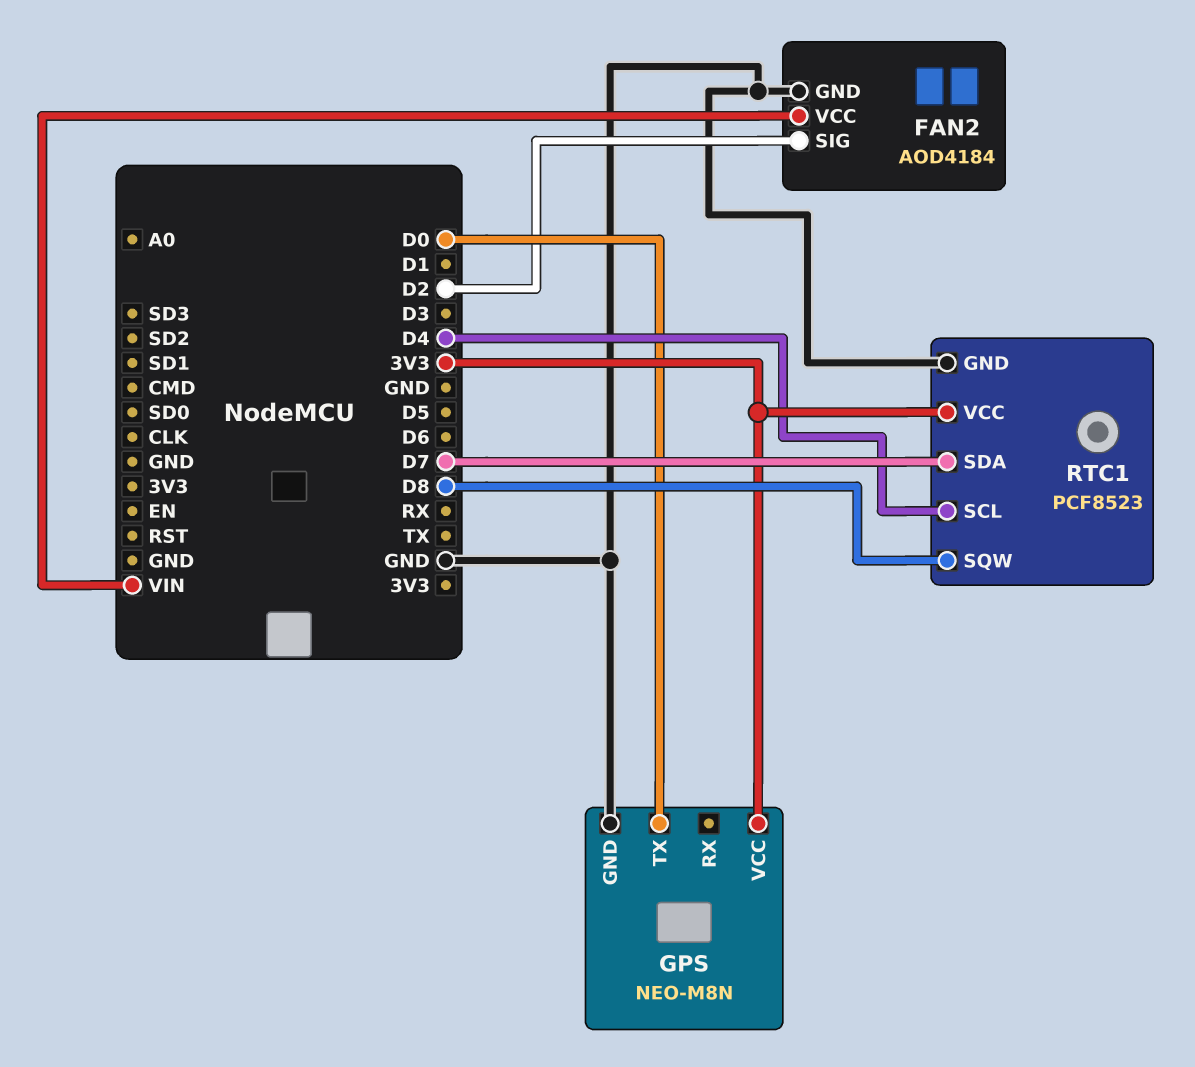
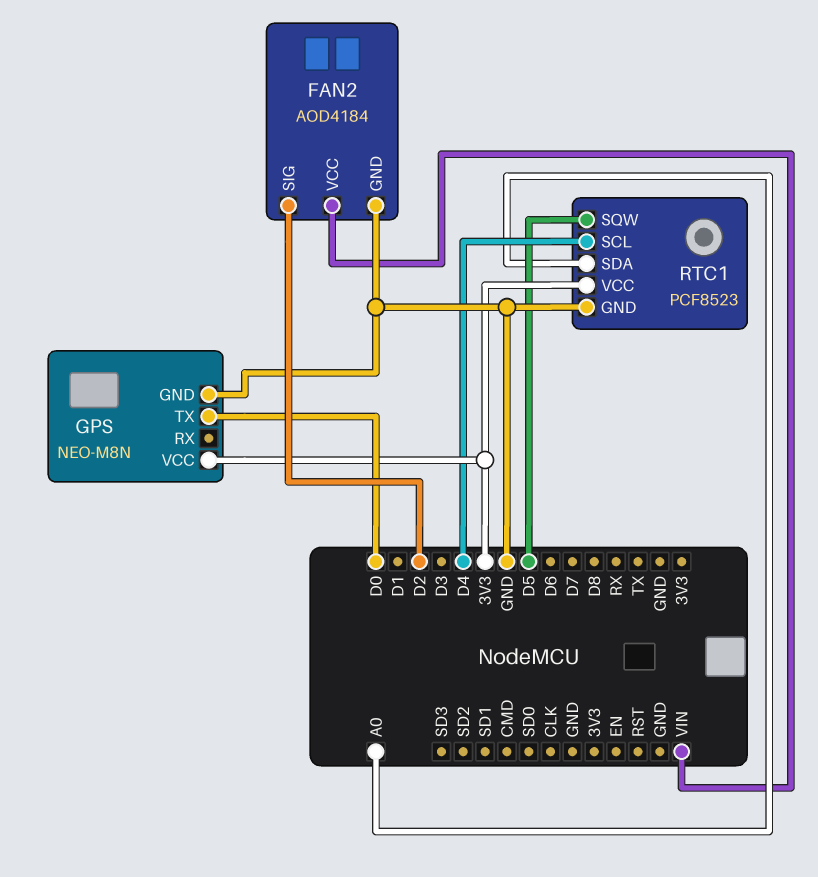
RTC1 pin SDA: D7 -> A0
RTC1 pin SQW: D8 -> D5

